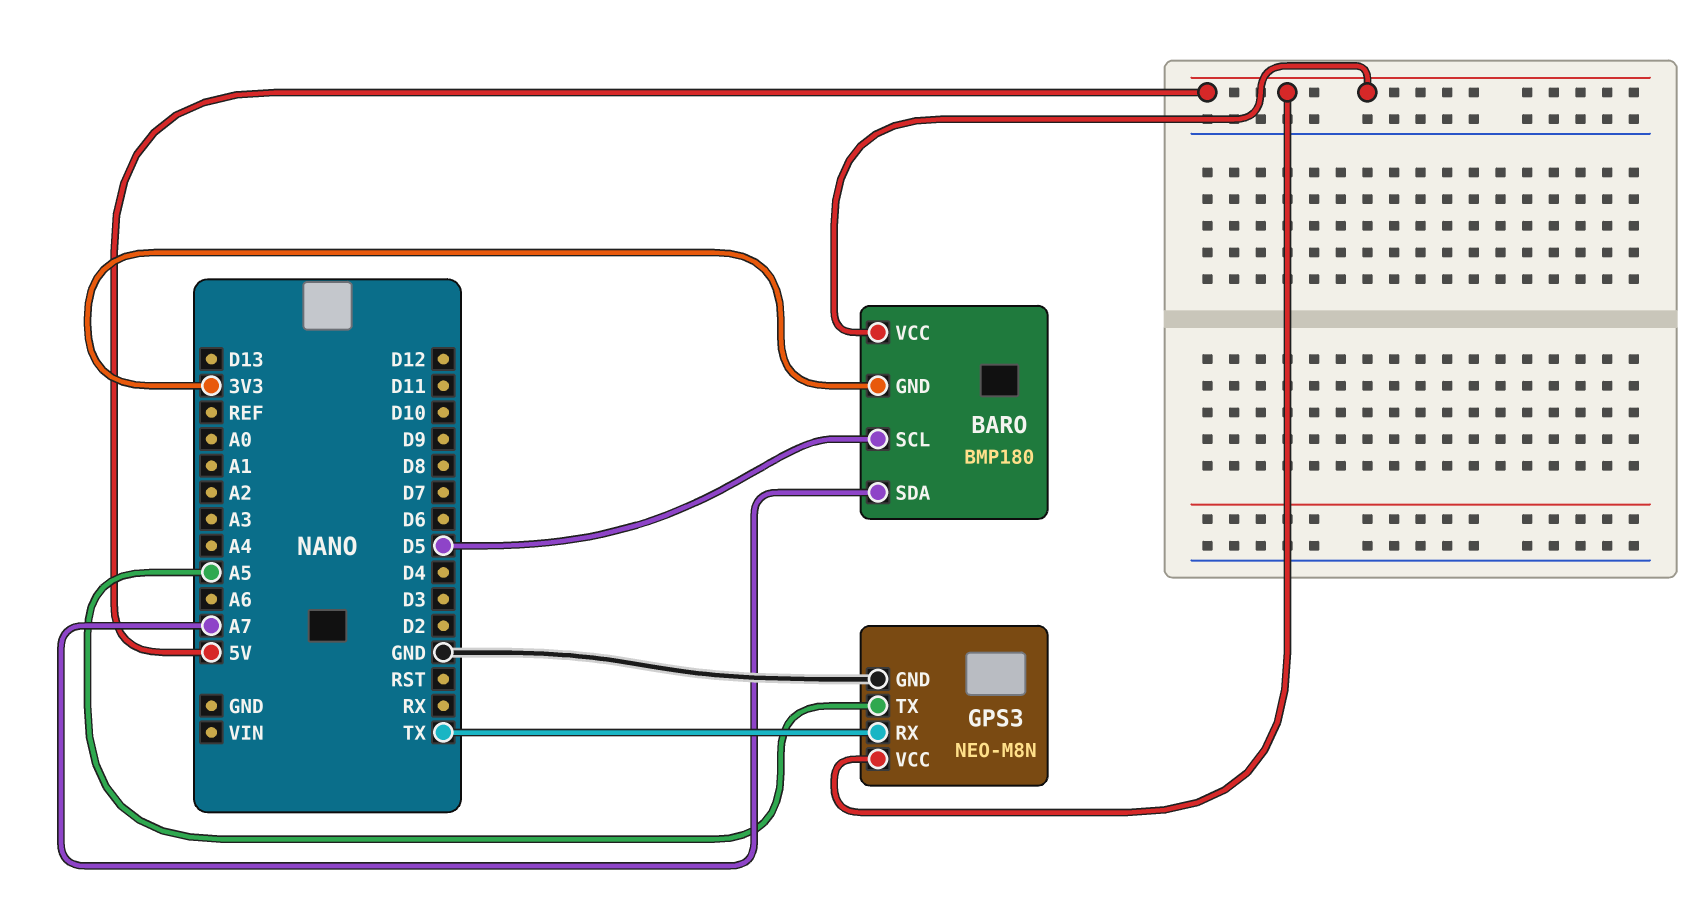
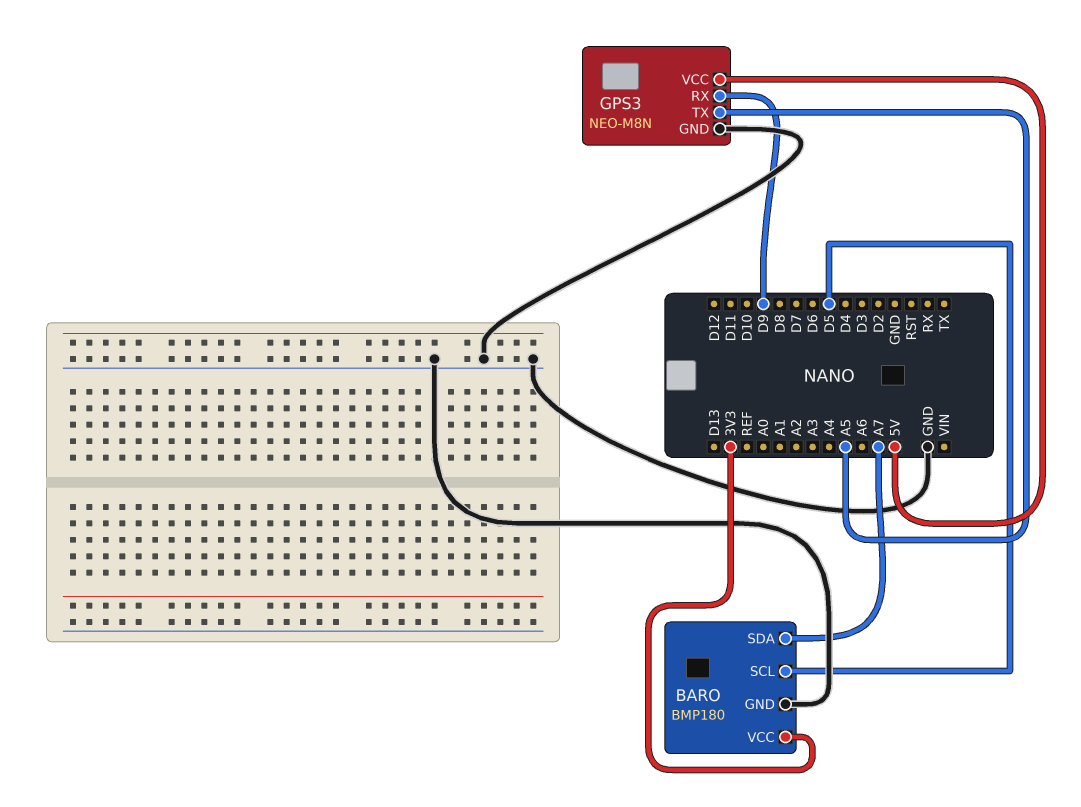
BARO pin GND: 3V3 -> GND
BARO pin VCC: 5V -> 3V3
GPS3 pin RX: TX -> D9

